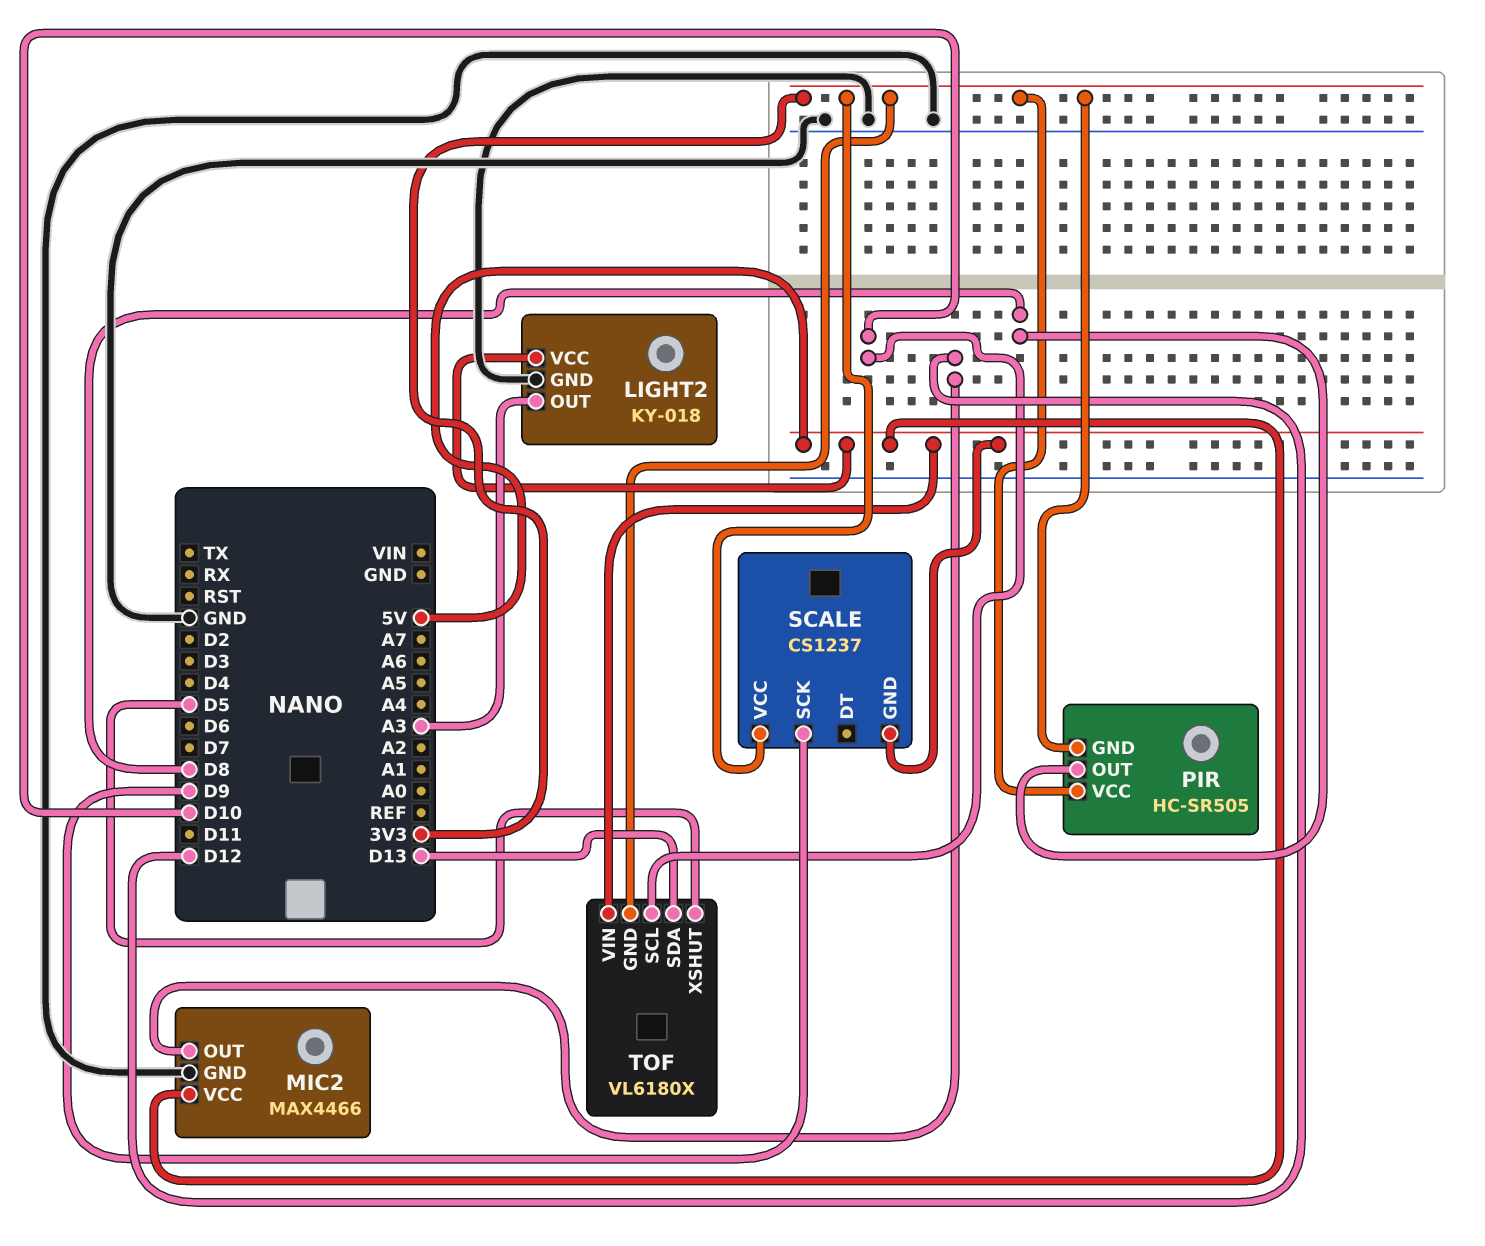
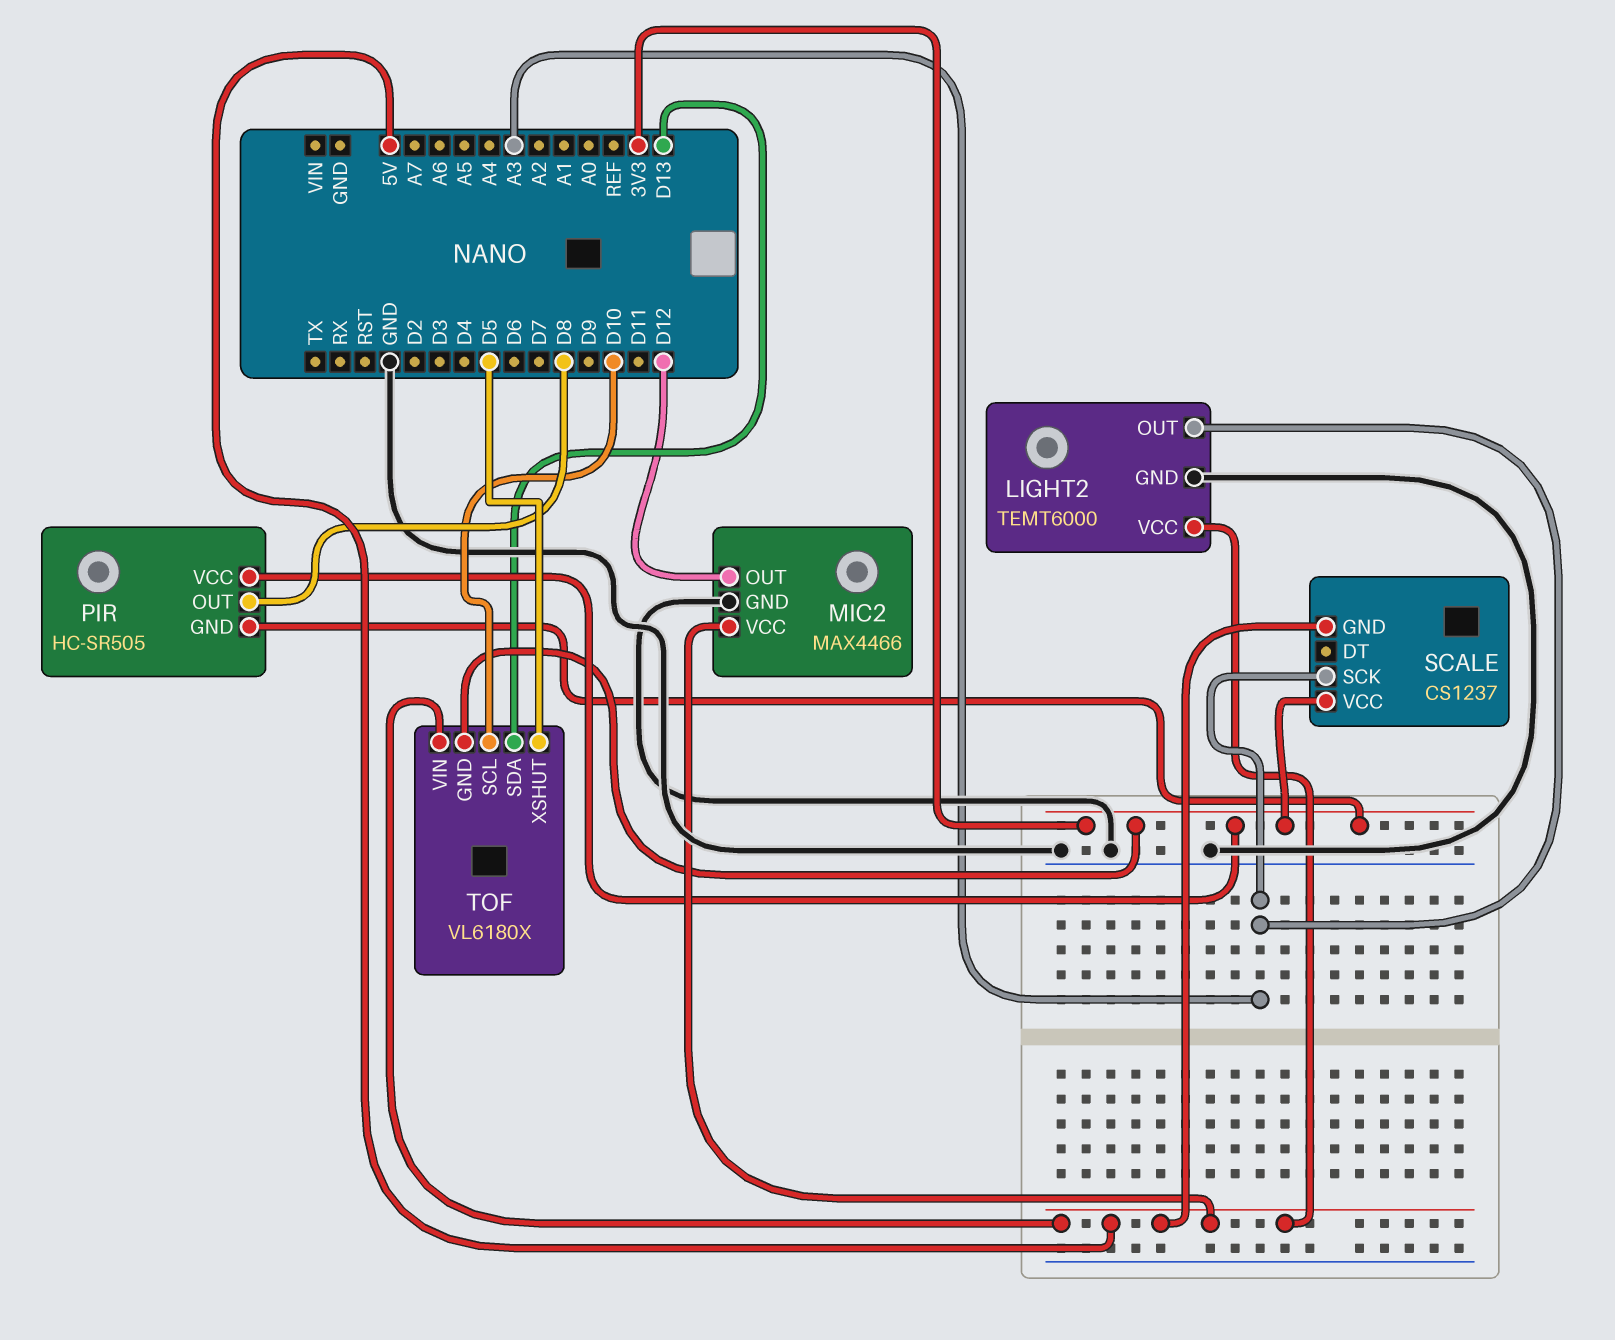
LIGHT2: KY-018 -> TEMT6000
SCALE pin SCK: D9 -> A3

